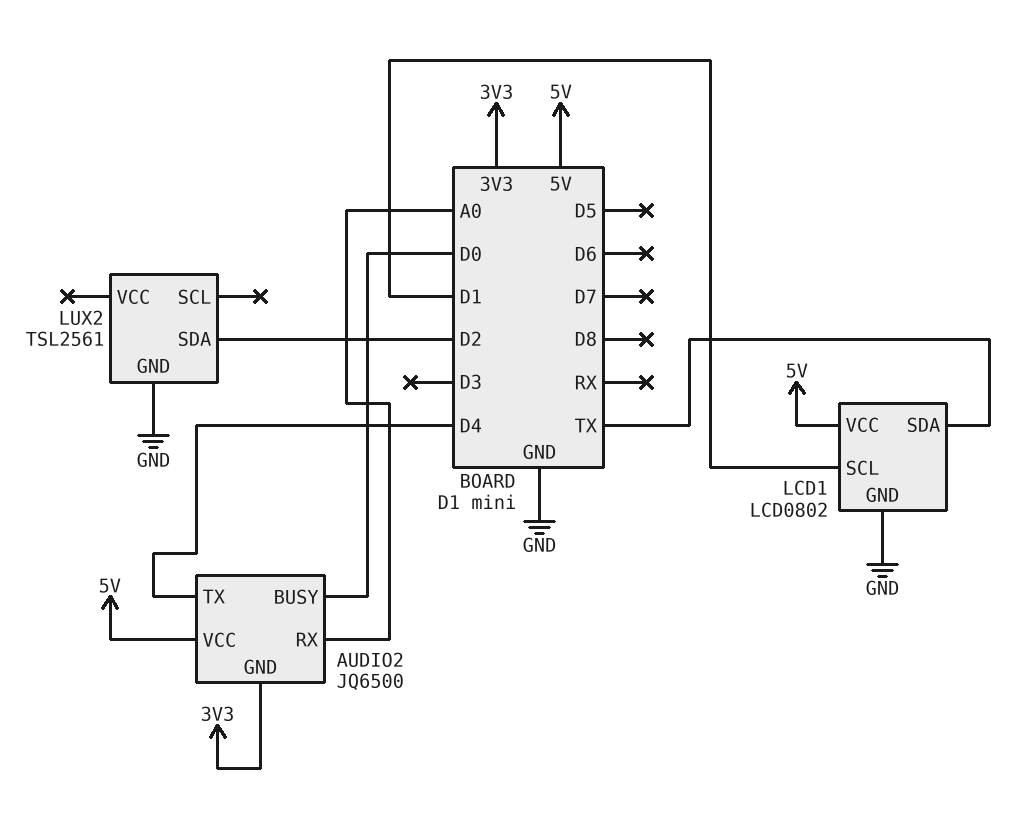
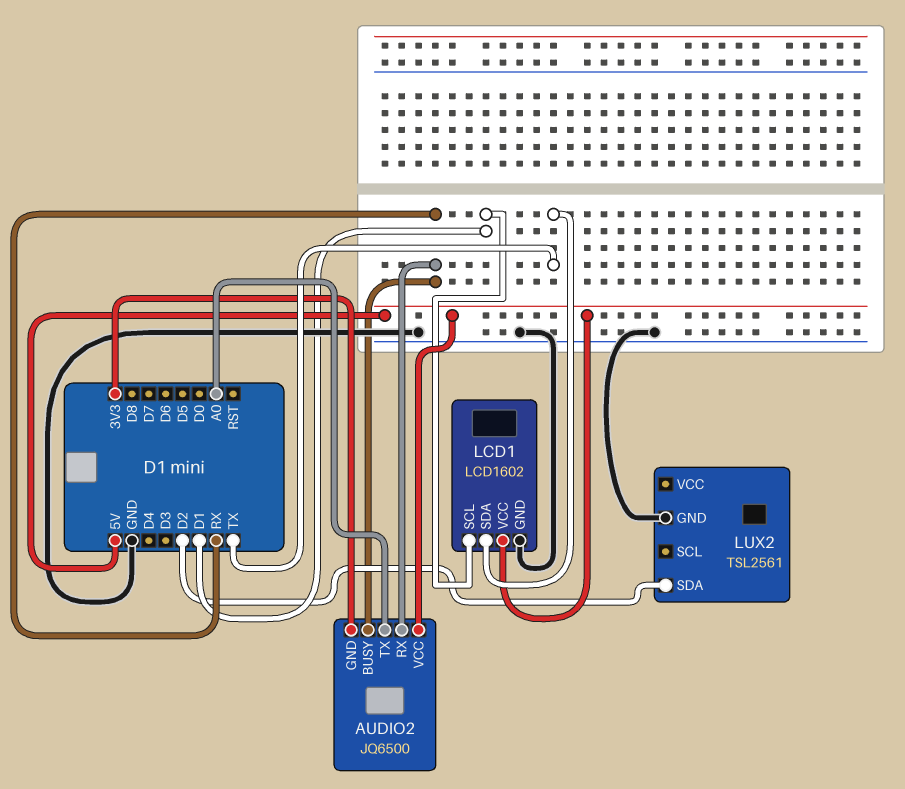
AUDIO2 pin BUSY: D0 -> RX
AUDIO2 pin RX: A0 -> RX
AUDIO2 pin TX: D4 -> A0
LCD1: LCD0802 -> LCD1602

